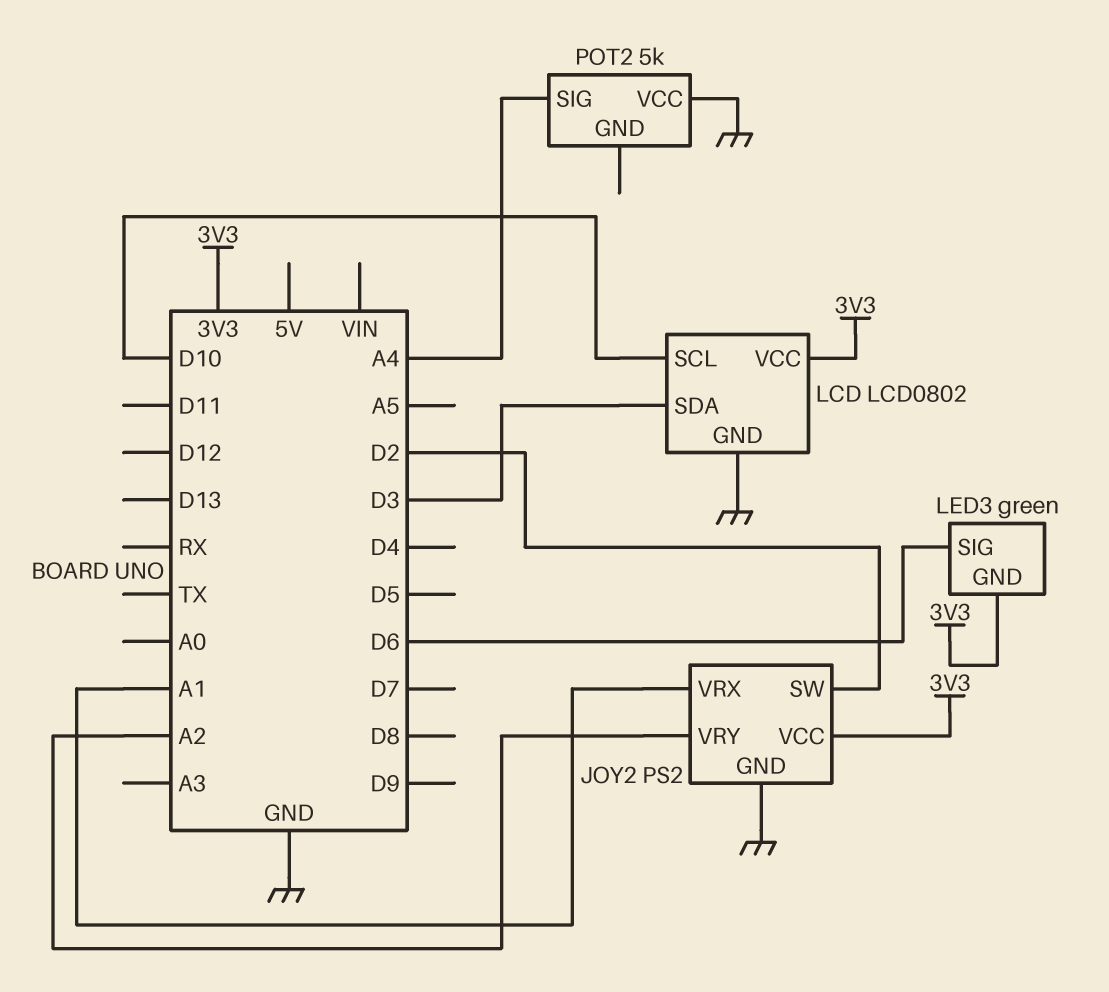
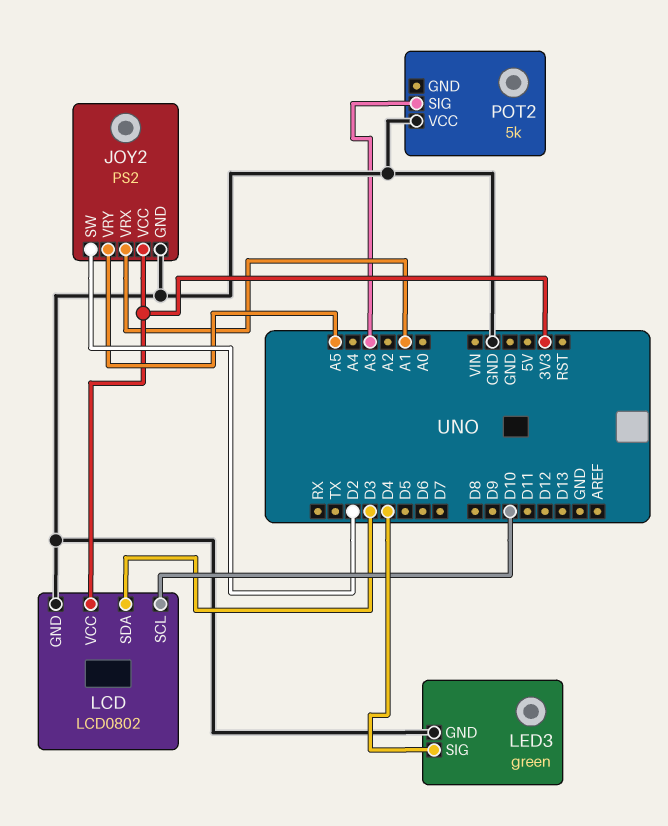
JOY2 pin VRY: A2 -> A5
LED3 pin GND: 3V3 -> GND
LED3 pin SIG: D6 -> D4
POT2 pin SIG: A4 -> A3

